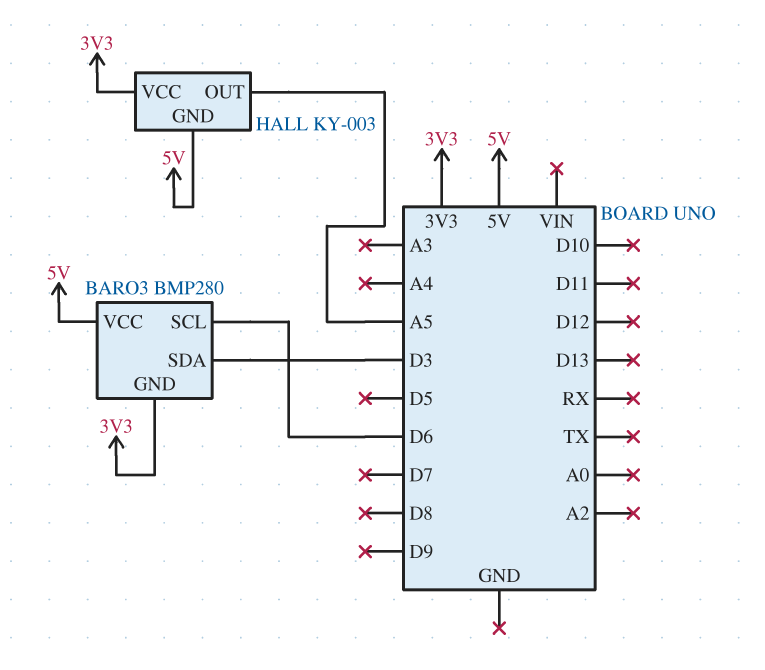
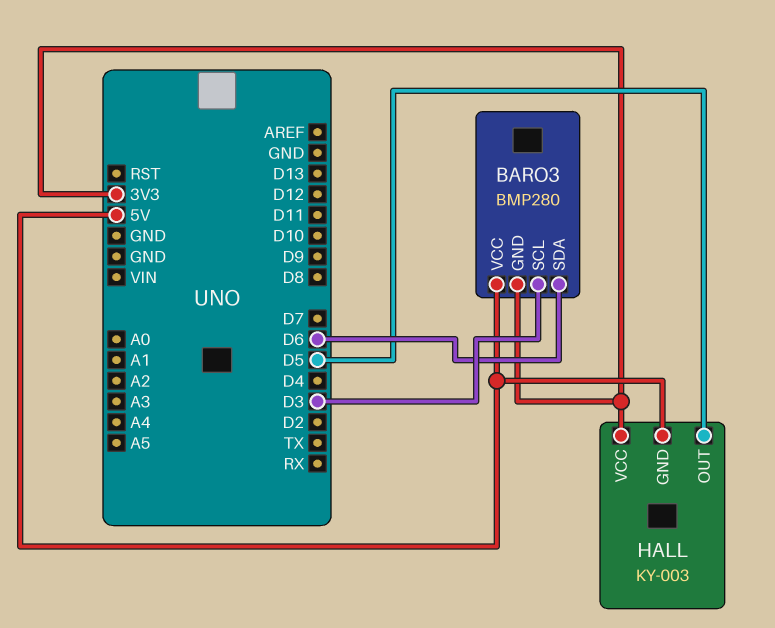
BARO3 pin SCL: D6 -> D3
BARO3 pin SDA: D3 -> D6
HALL pin OUT: A5 -> D5

